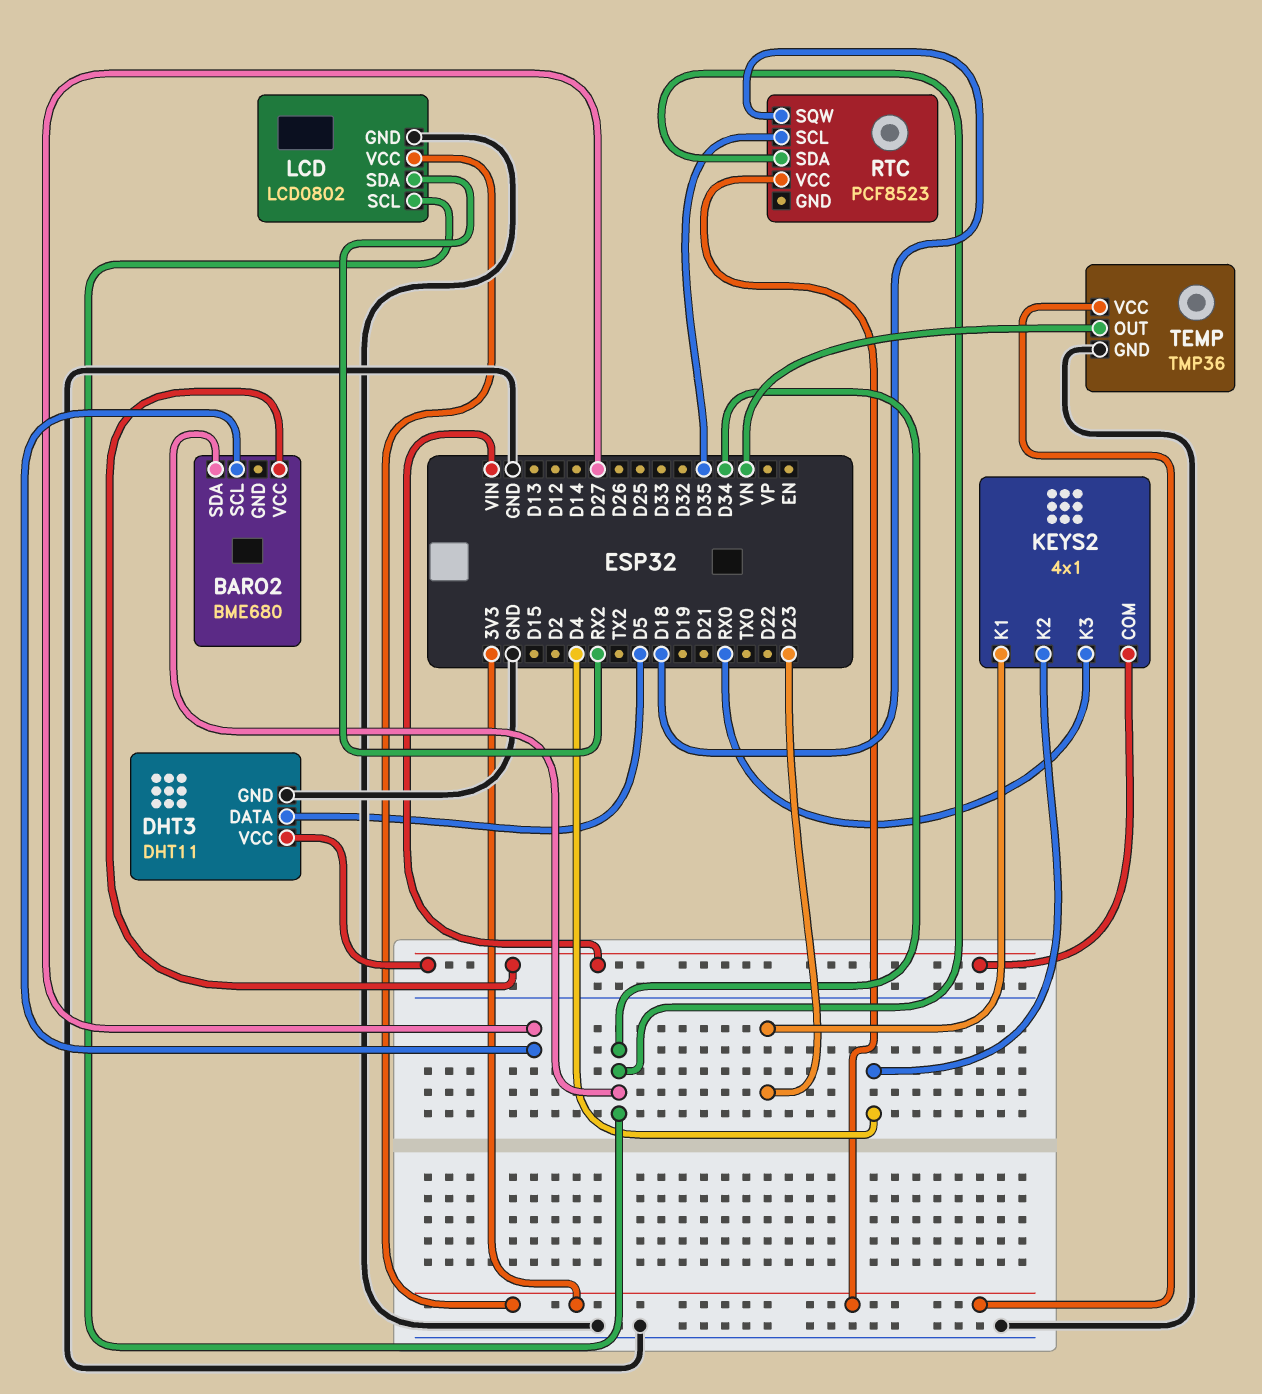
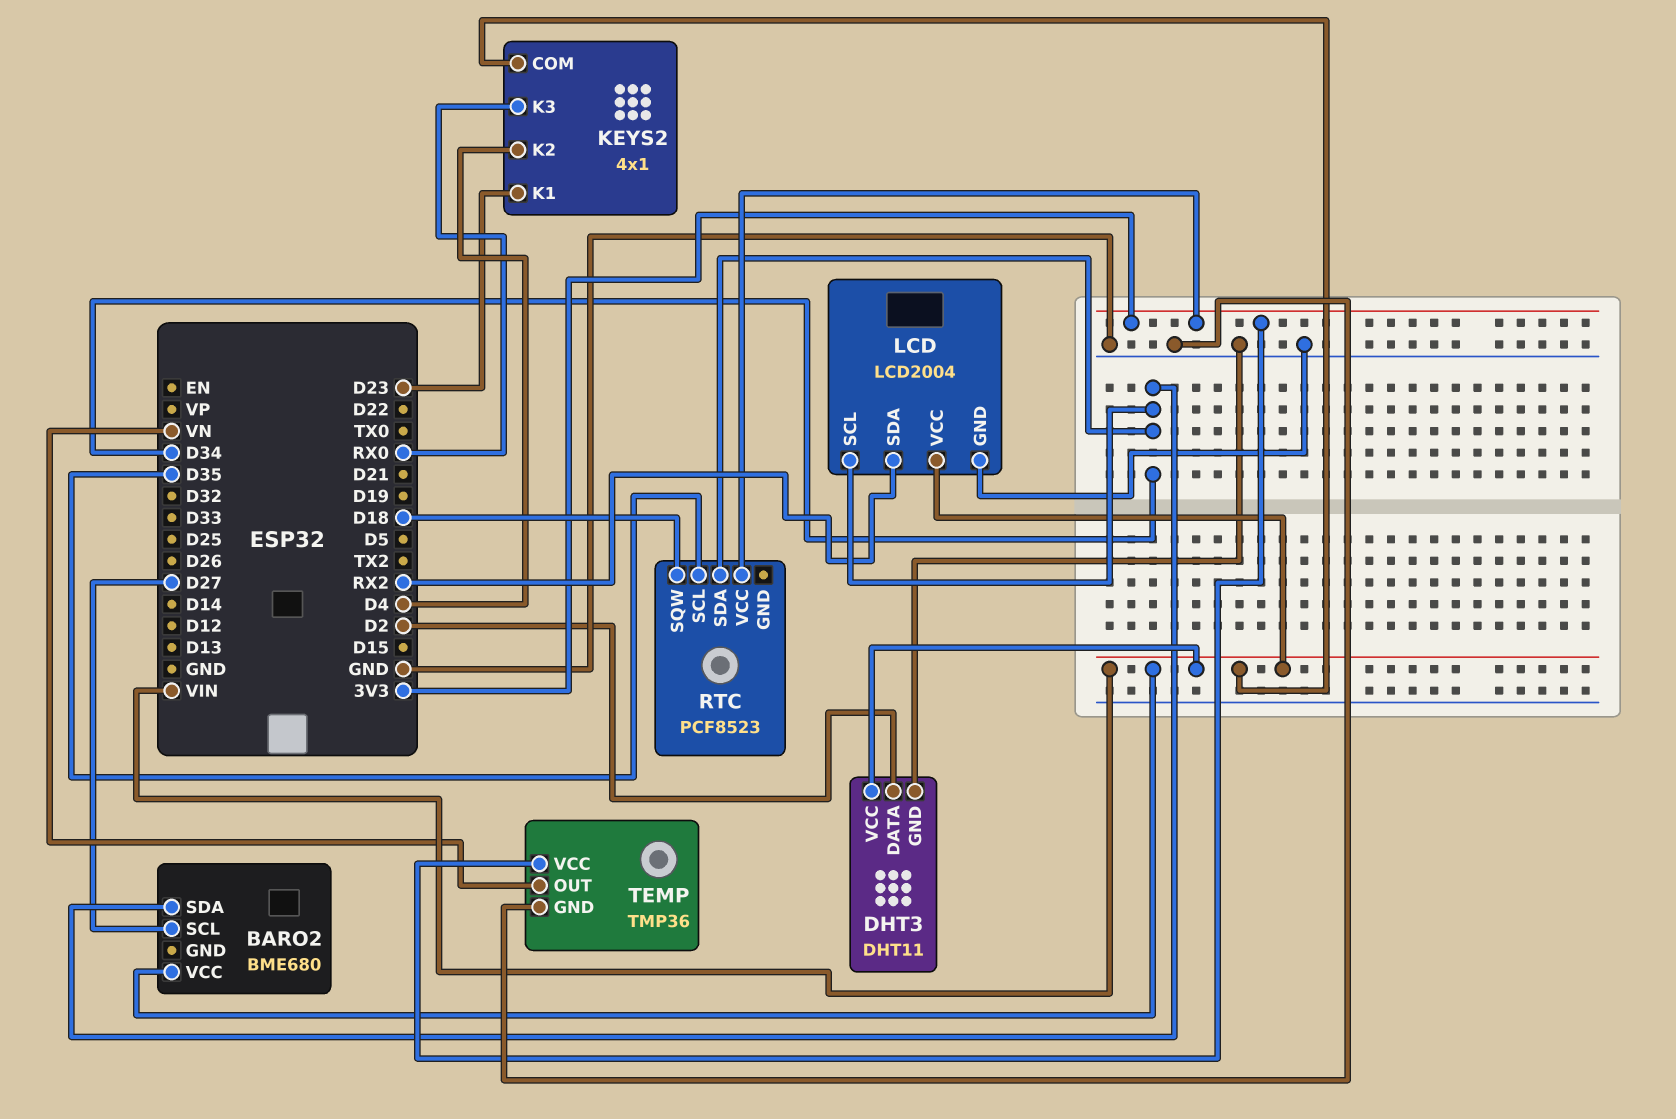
DHT3 pin DATA: D5 -> D2
LCD: LCD0802 -> LCD2004
LCD pin VCC: 3V3 -> VIN

